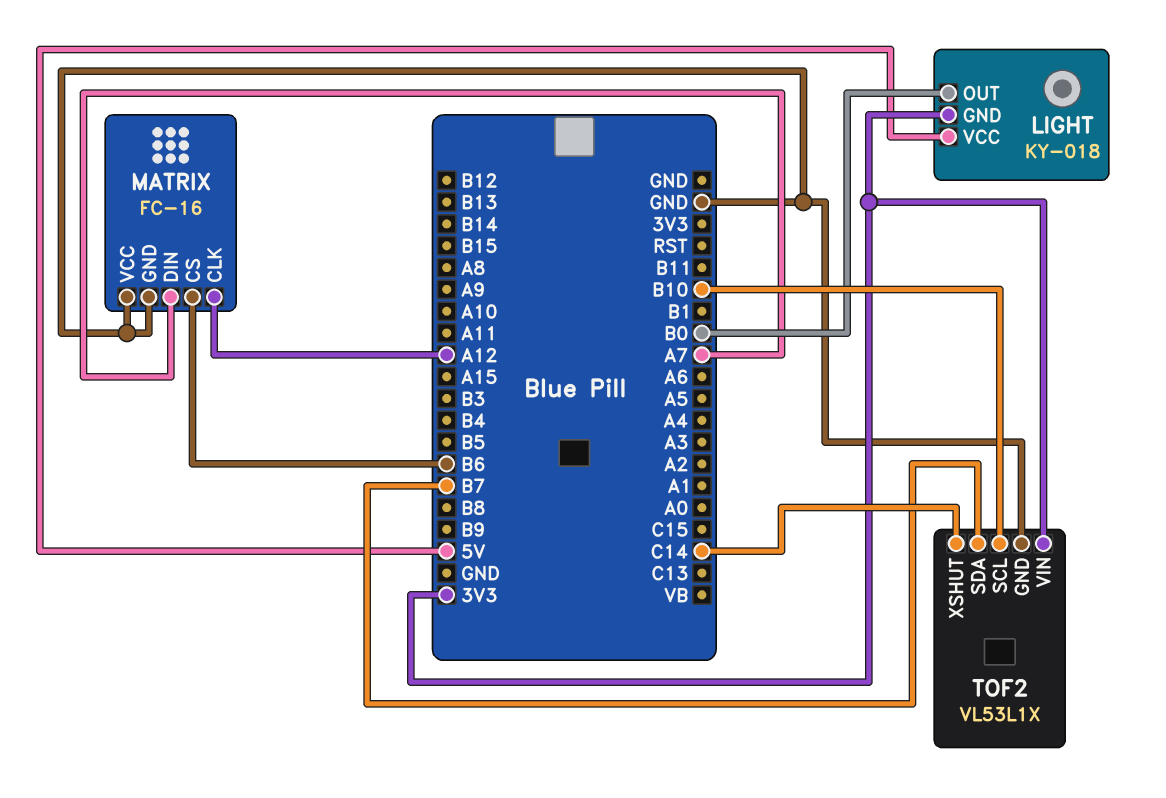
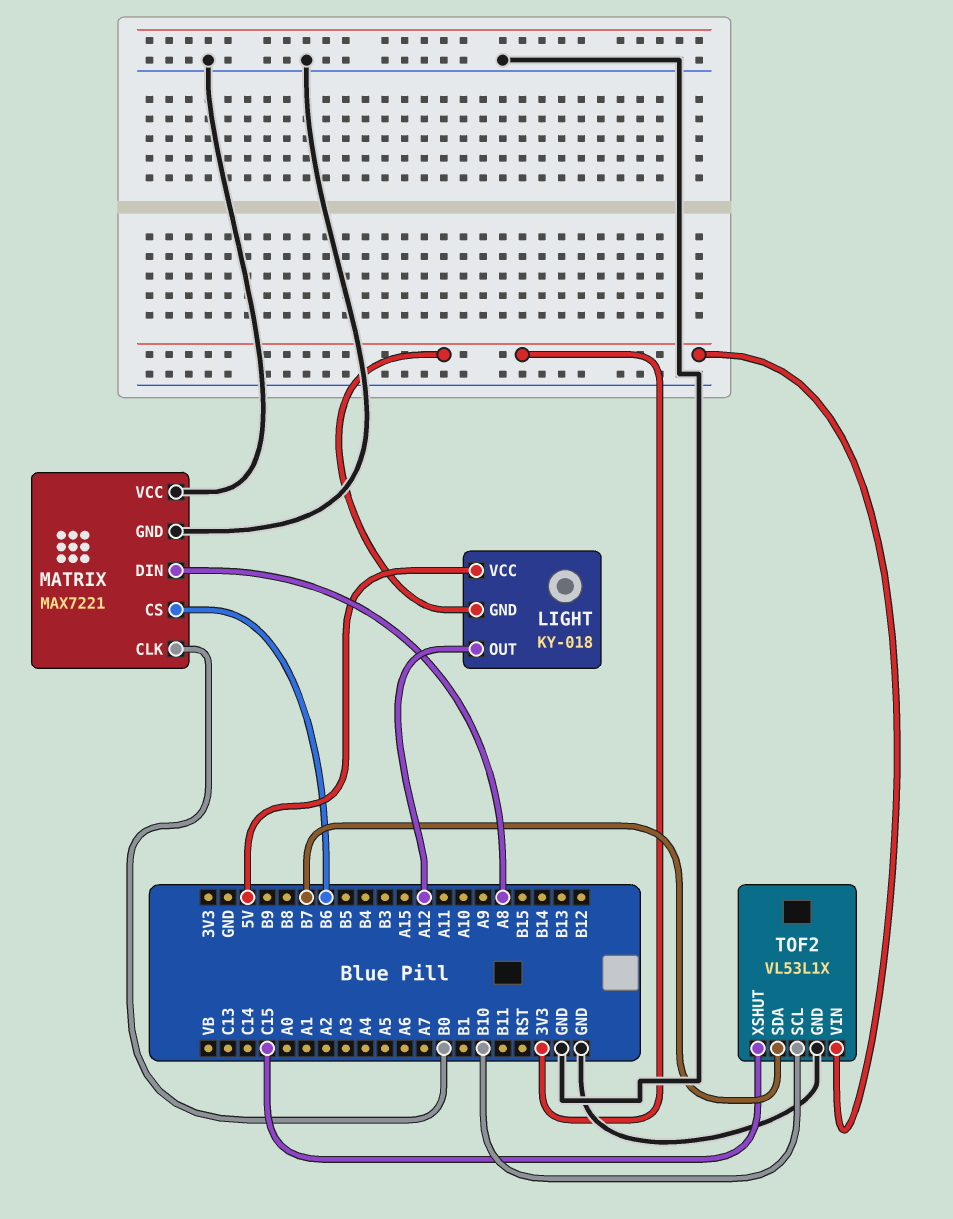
LIGHT pin OUT: B0 -> A12
MATRIX: FC-16 -> MAX7221
MATRIX pin CLK: A12 -> B0
MATRIX pin DIN: A7 -> A8
TOF2 pin XSHUT: C14 -> C15

